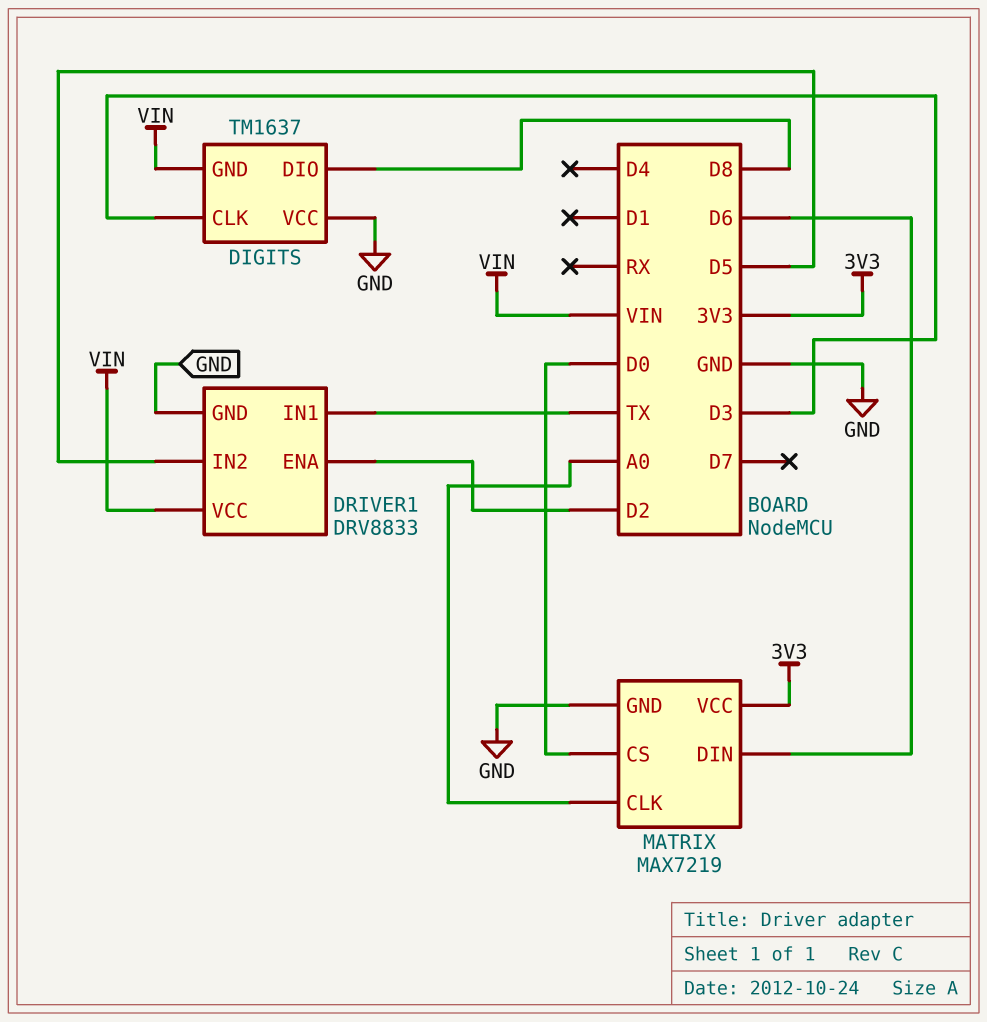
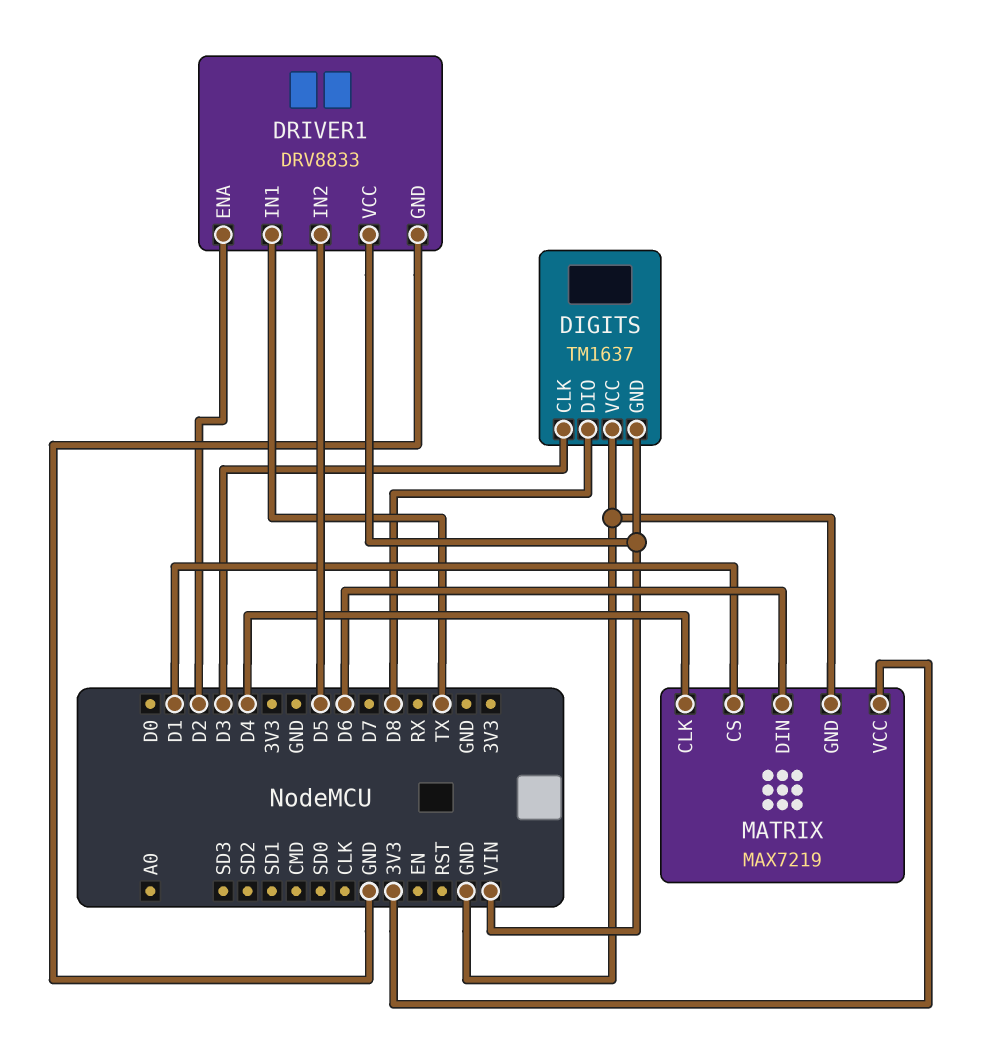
MATRIX pin CLK: A0 -> D4
MATRIX pin CS: D0 -> D1

